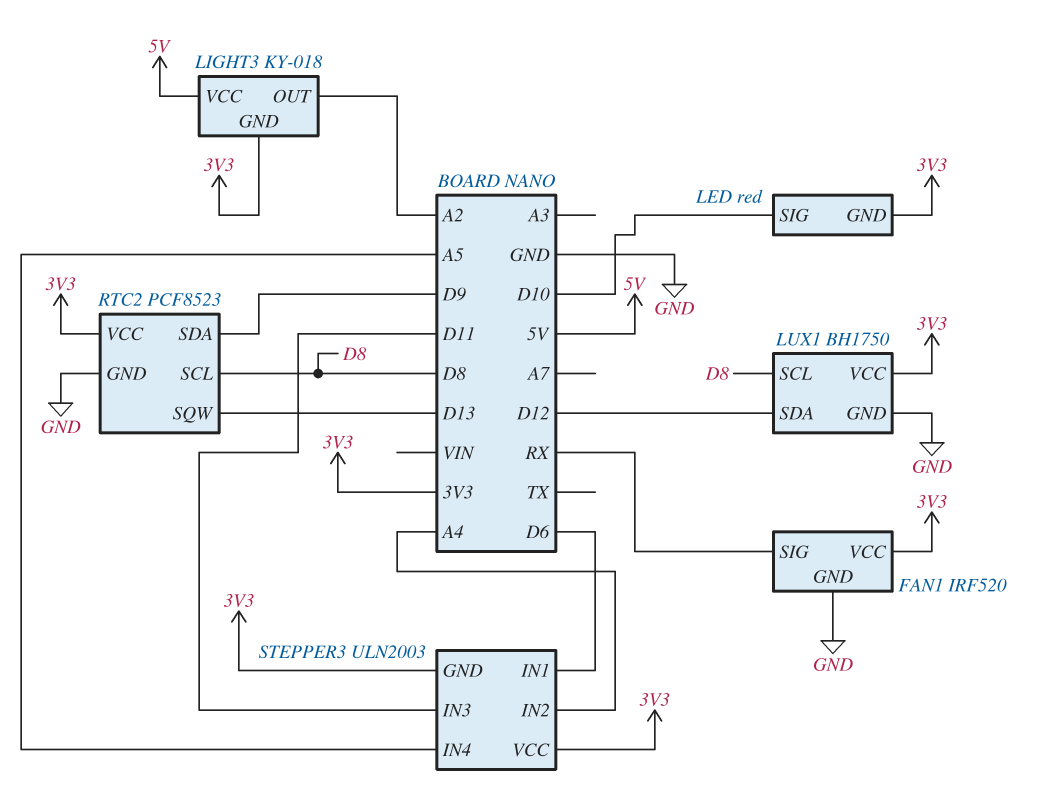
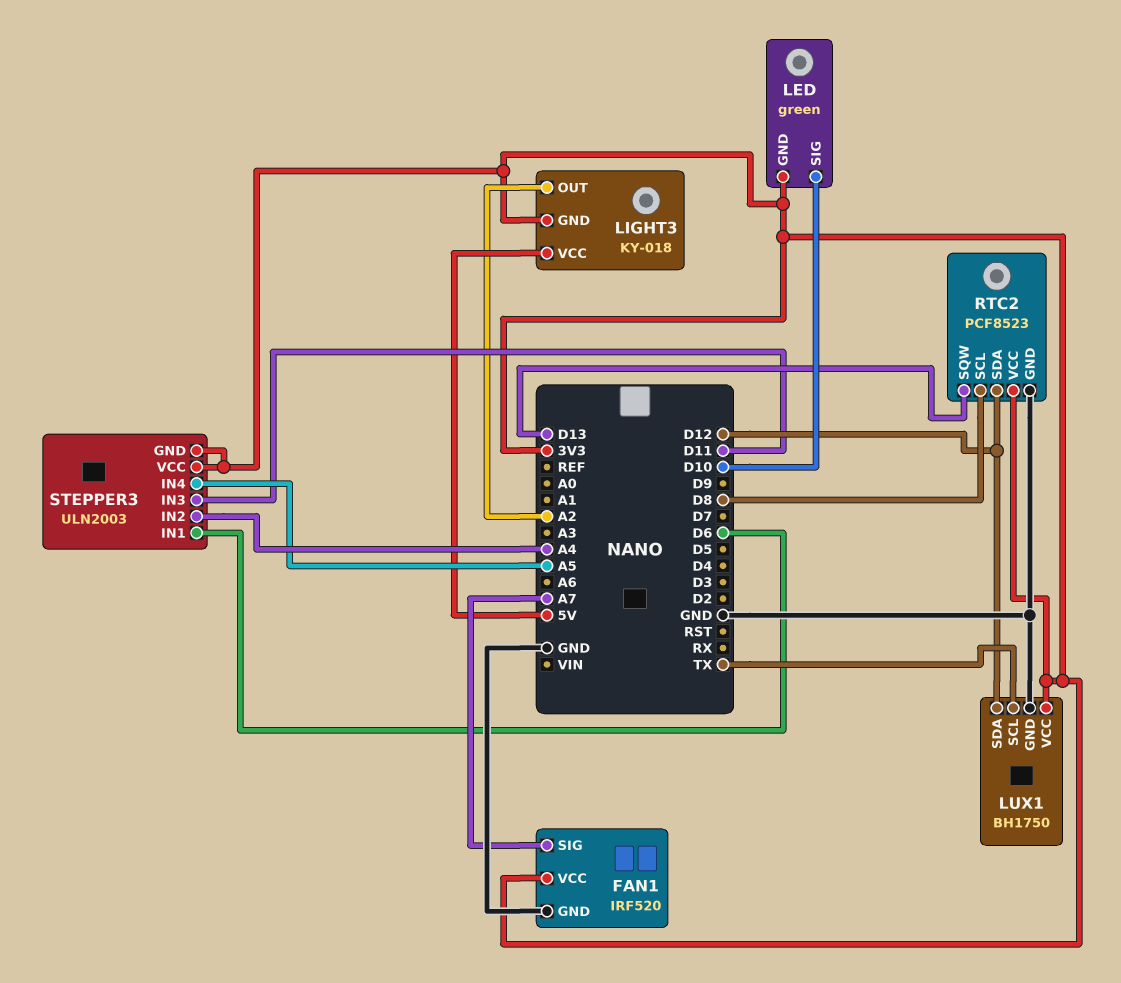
FAN1 pin SIG: RX -> A7
LED: red -> green
LUX1 pin SCL: D8 -> TX
RTC2 pin SDA: D9 -> D12

